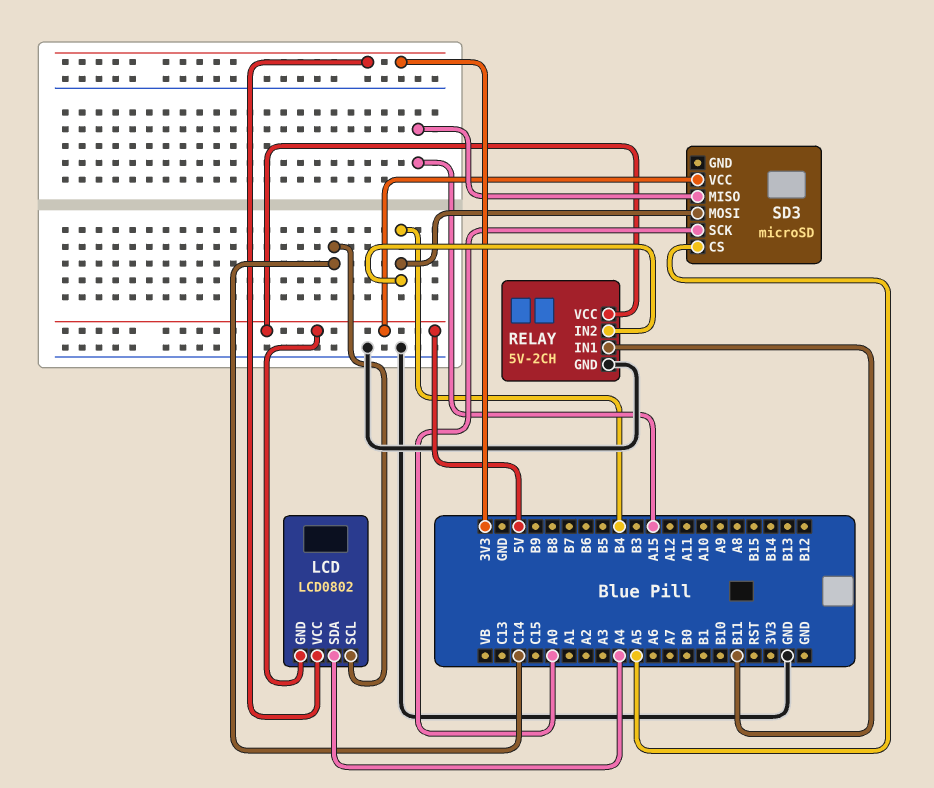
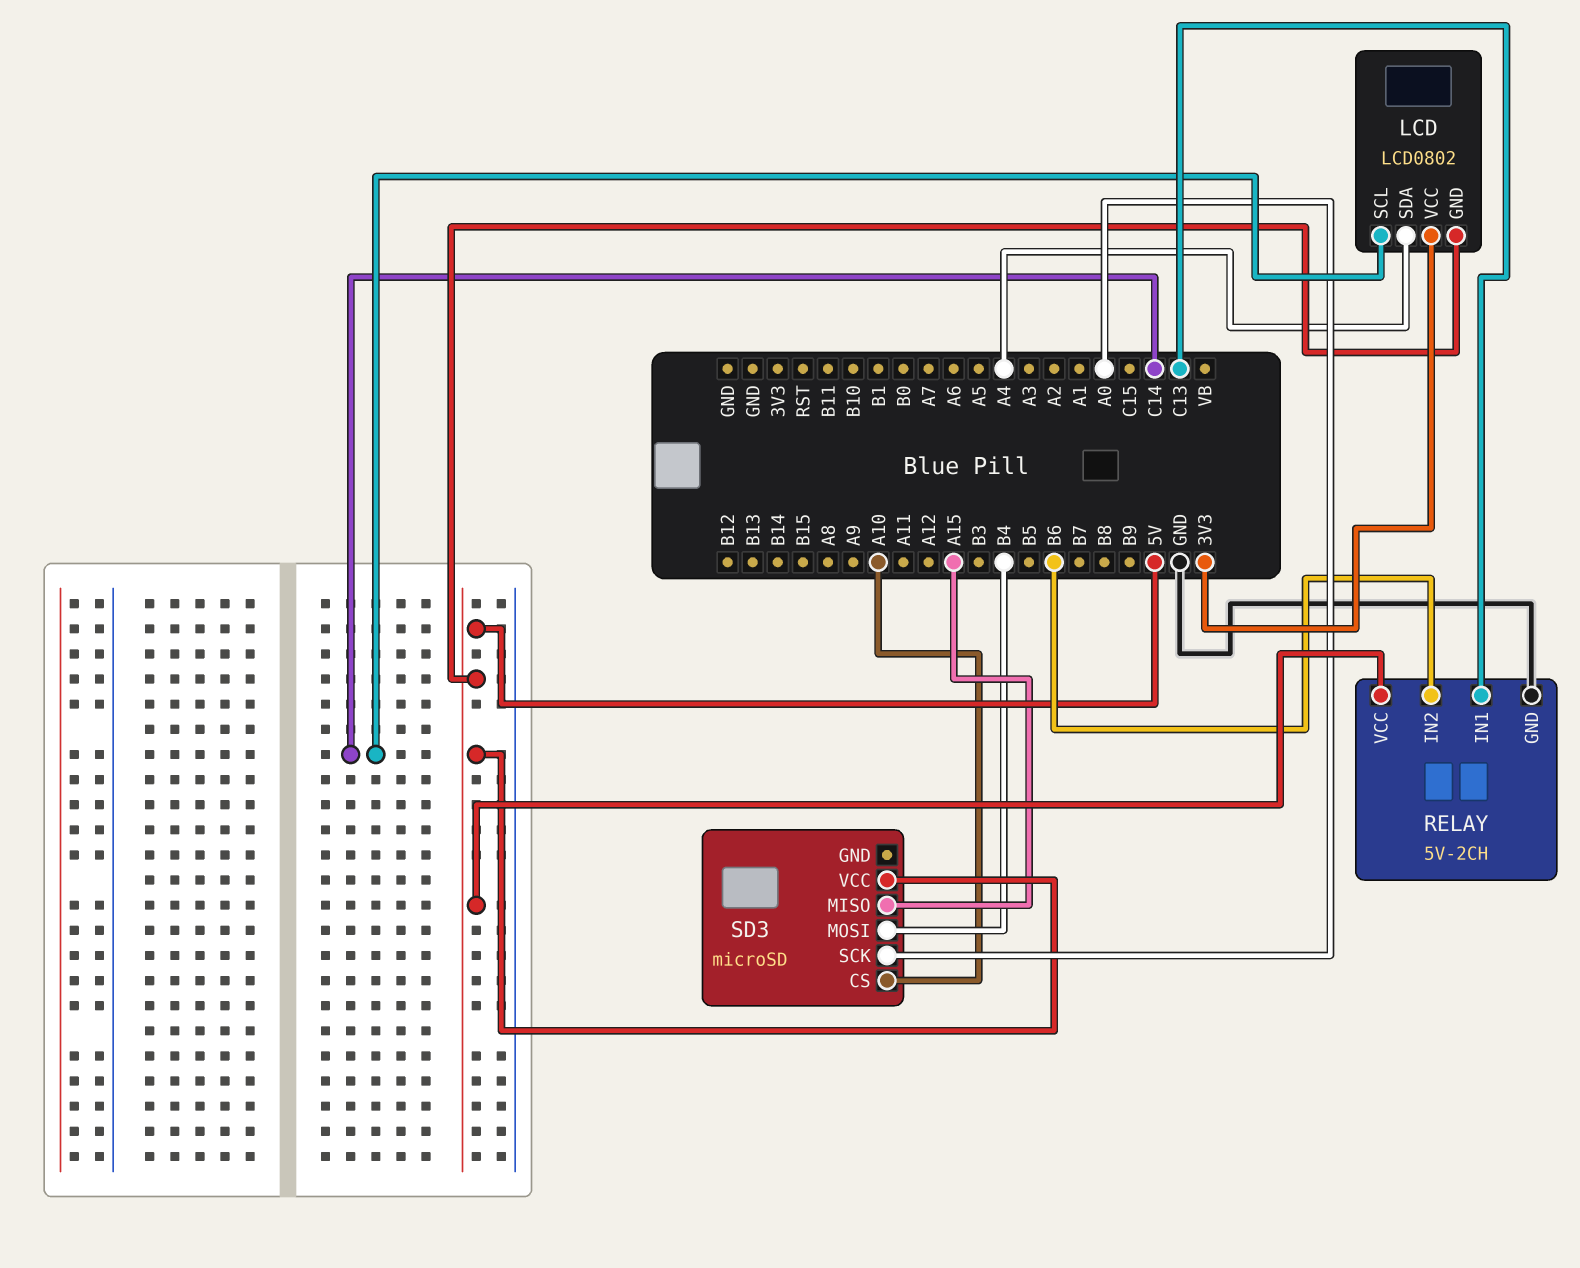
RELAY pin IN1: B11 -> C13
RELAY pin IN2: B4 -> B6
SD3 pin CS: A5 -> A10

